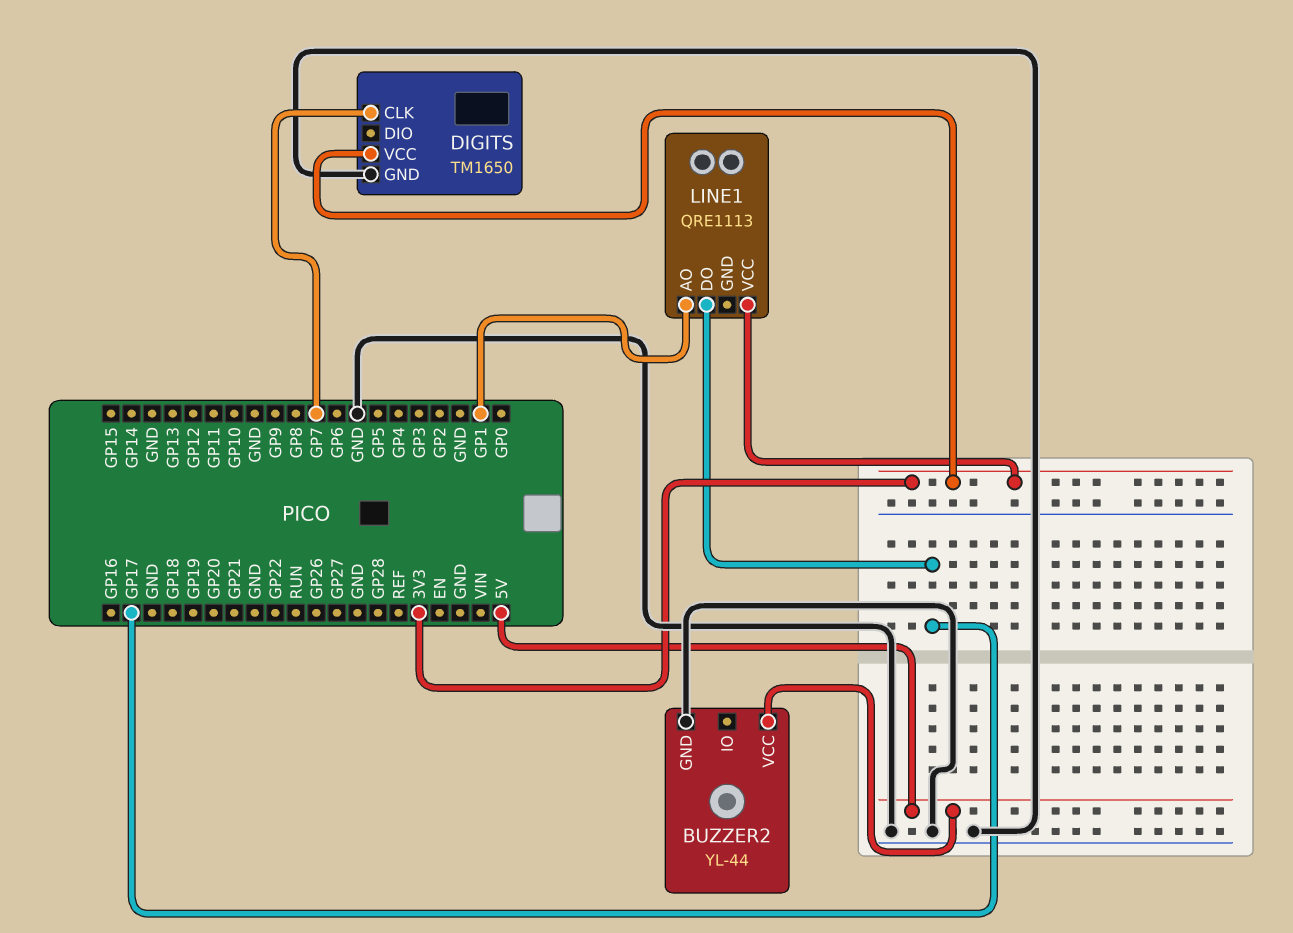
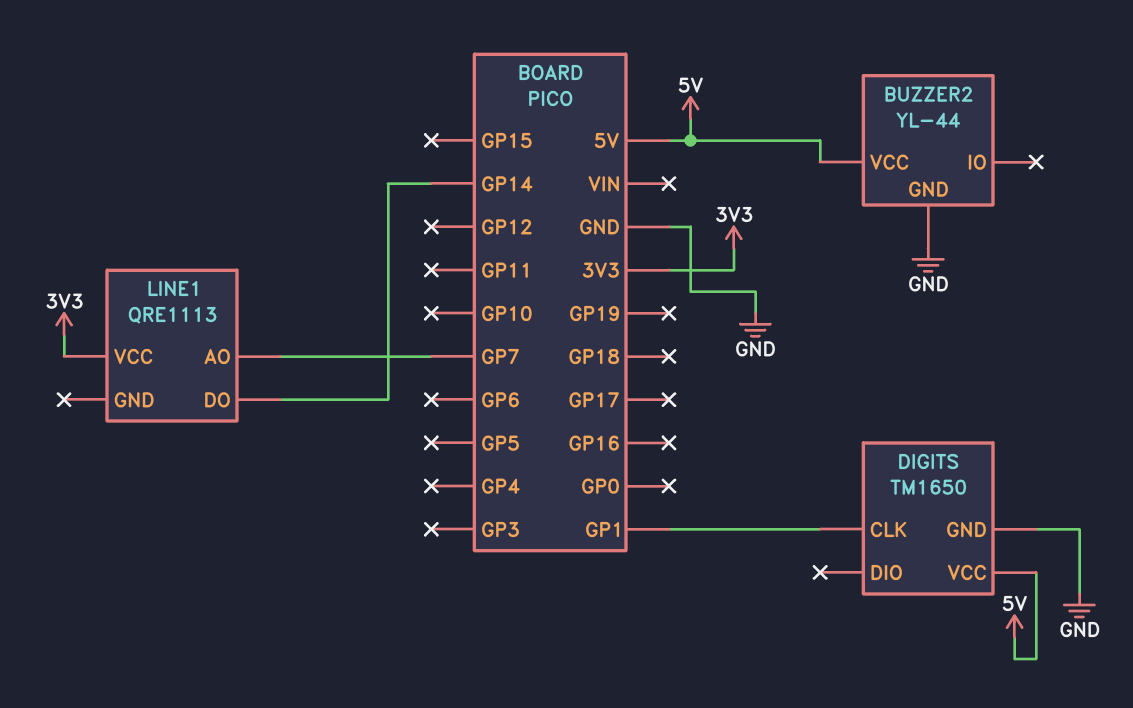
DIGITS pin CLK: GP7 -> GP1
DIGITS pin VCC: 3V3 -> 5V
LINE1 pin AO: GP1 -> GP7
LINE1 pin DO: GP17 -> GP14

